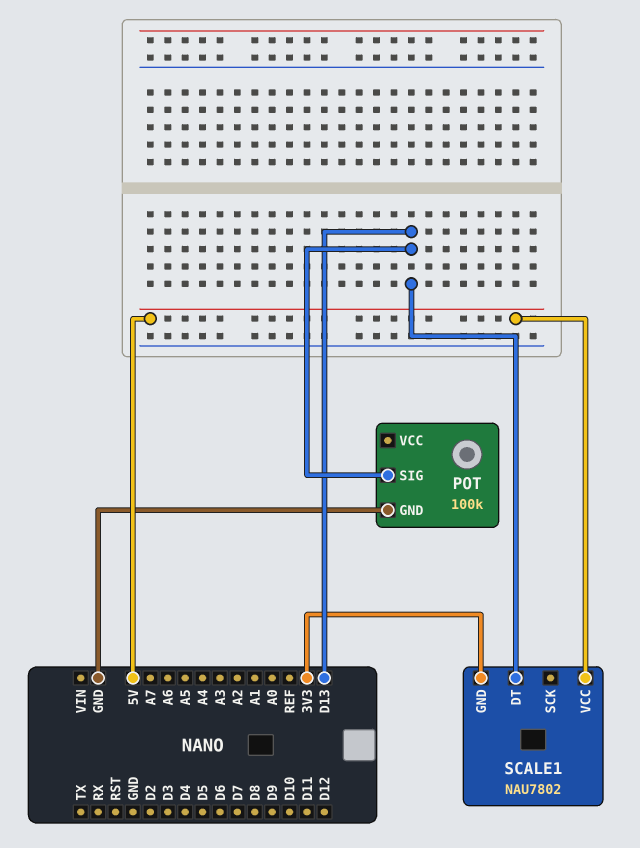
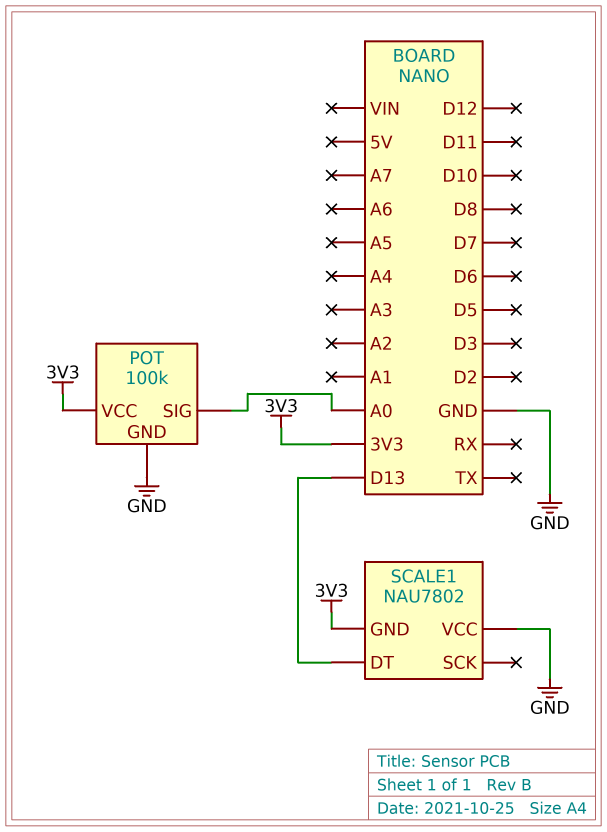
POT pin SIG: D13 -> A0
POT pin VCC: none -> 3V3
SCALE1 pin VCC: 5V -> GND

